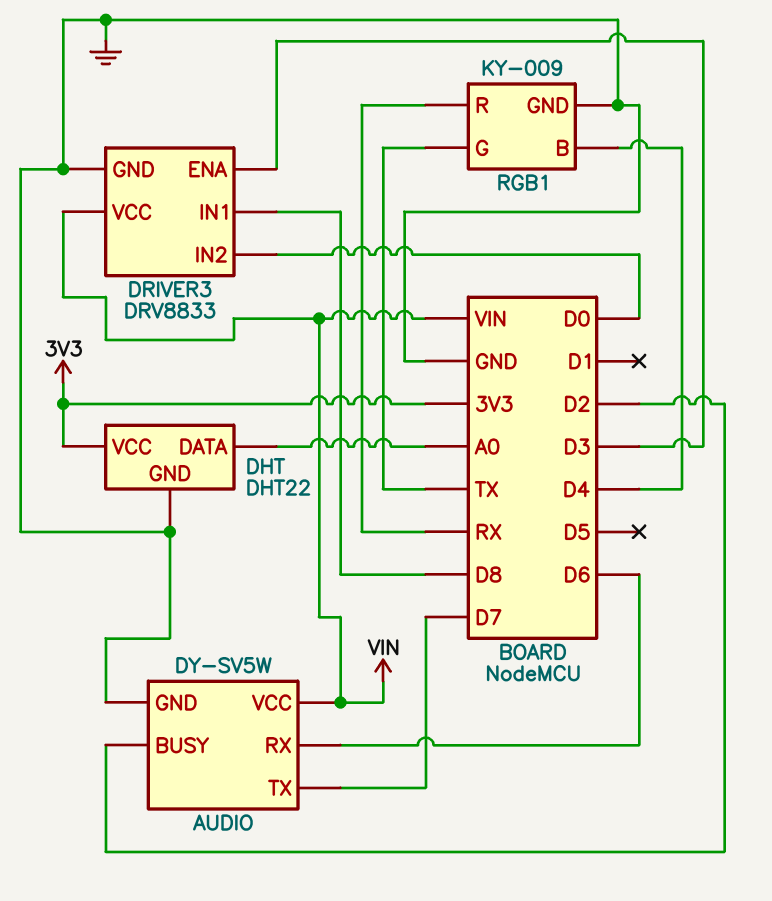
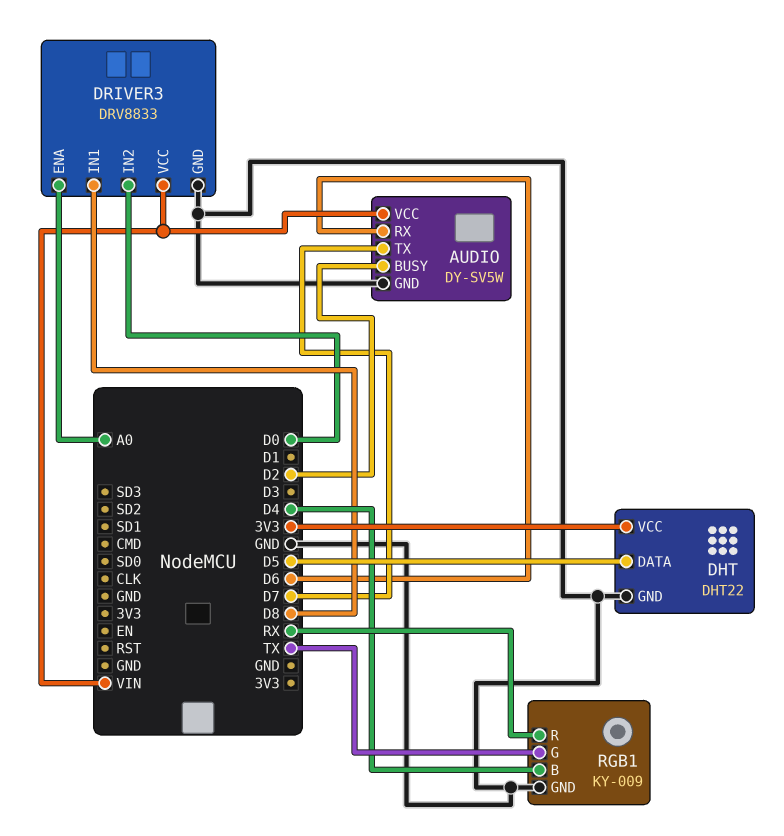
DHT pin DATA: A0 -> D5
DRIVER3 pin ENA: D3 -> A0

